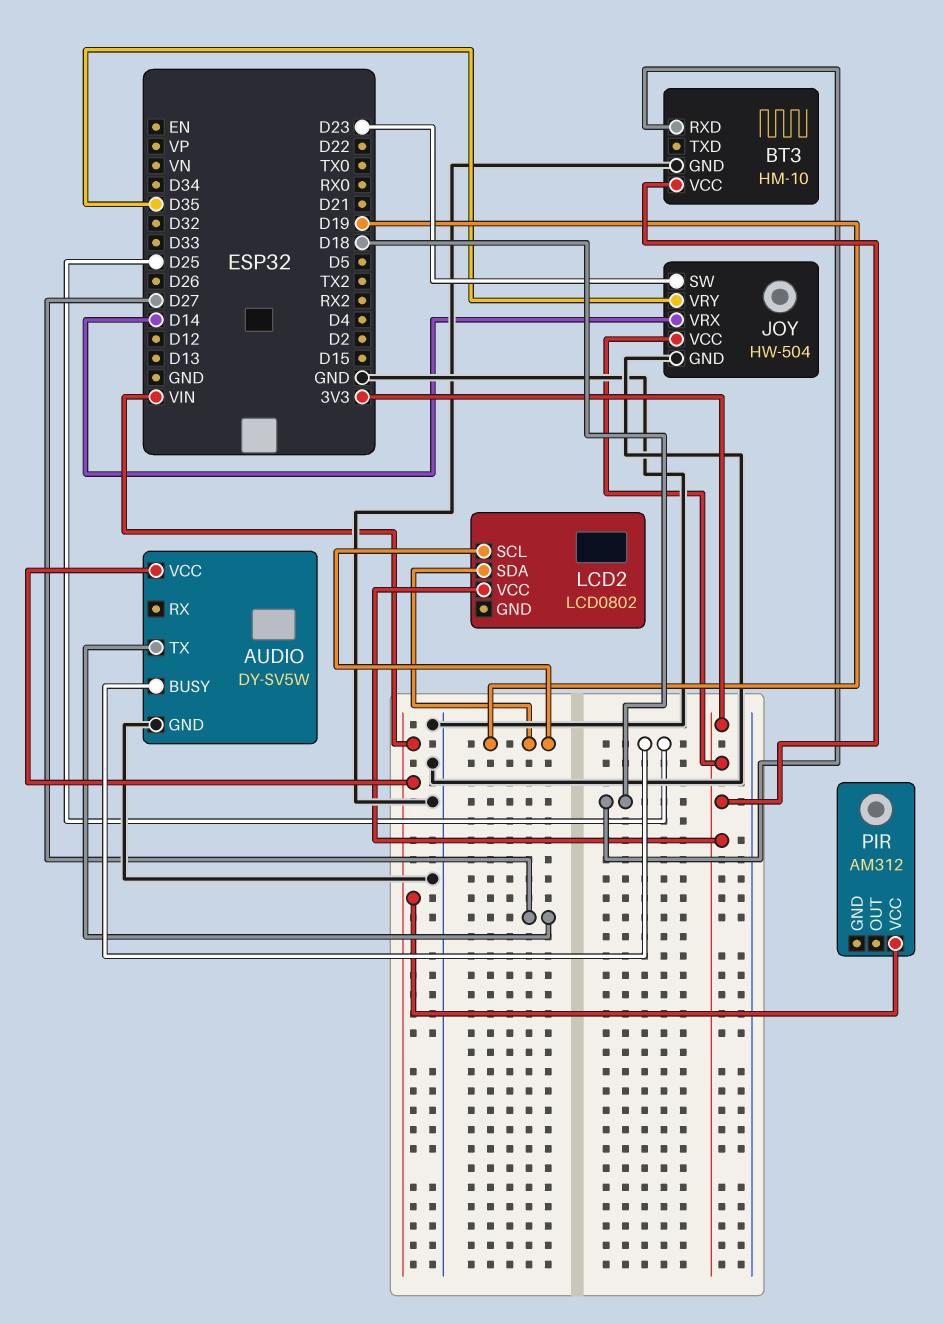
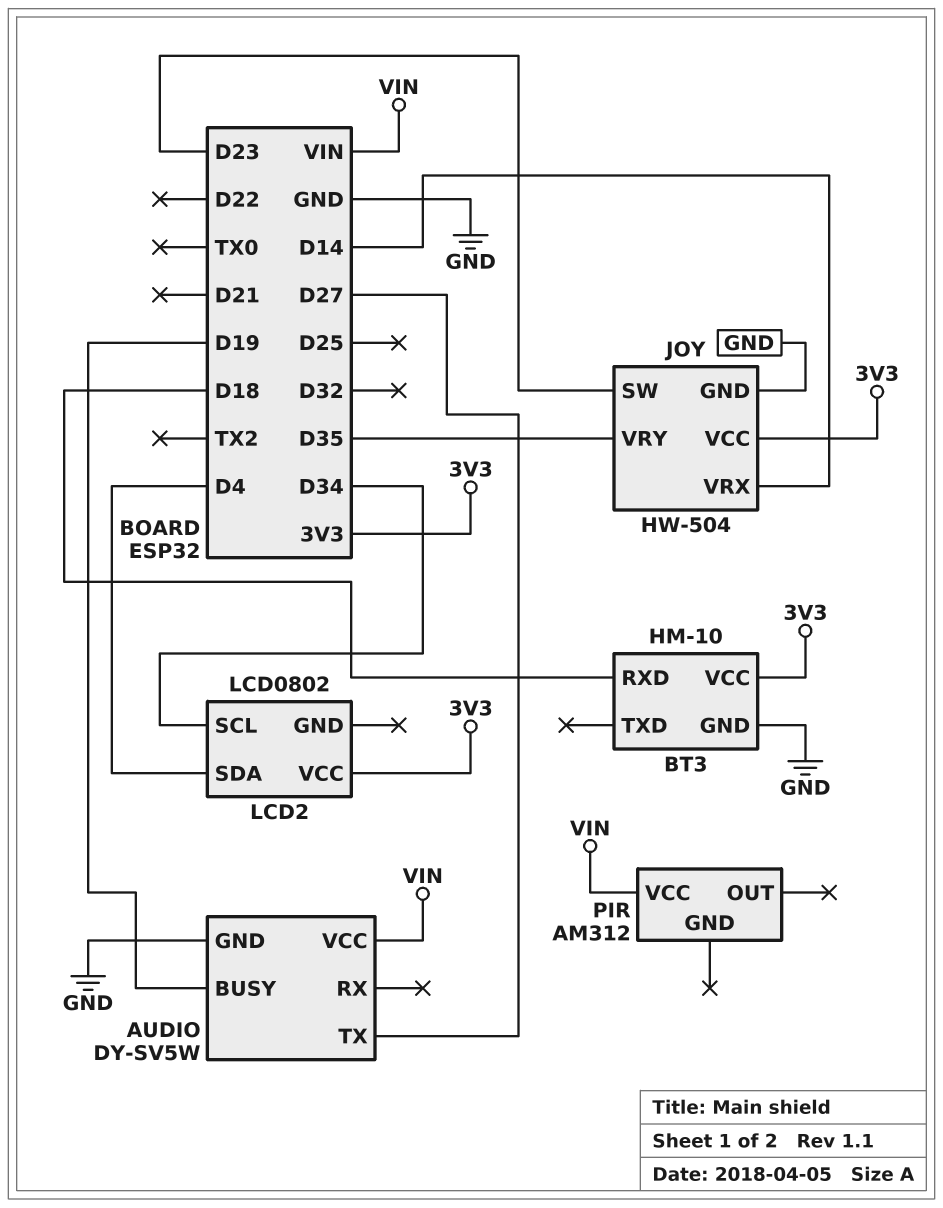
AUDIO pin BUSY: D25 -> D19
LCD2 pin SCL: D19 -> D34
LCD2 pin SDA: D19 -> D4

